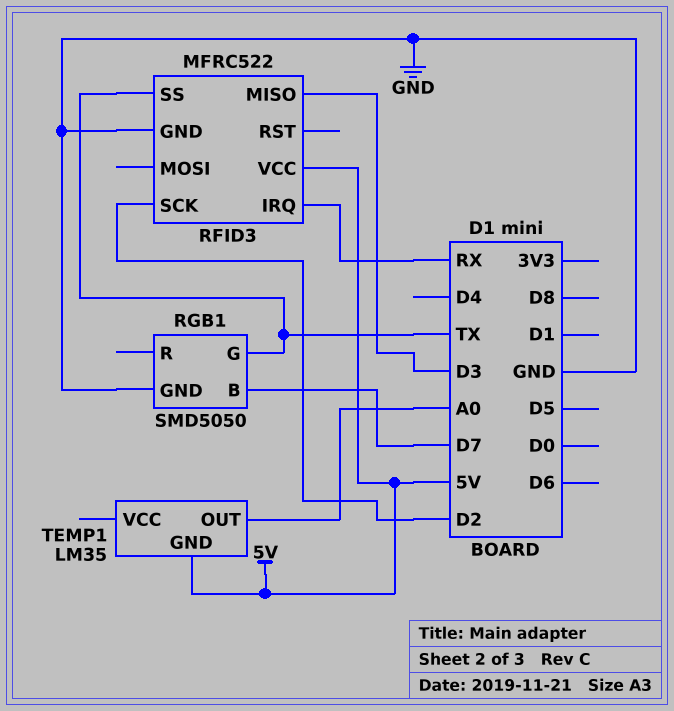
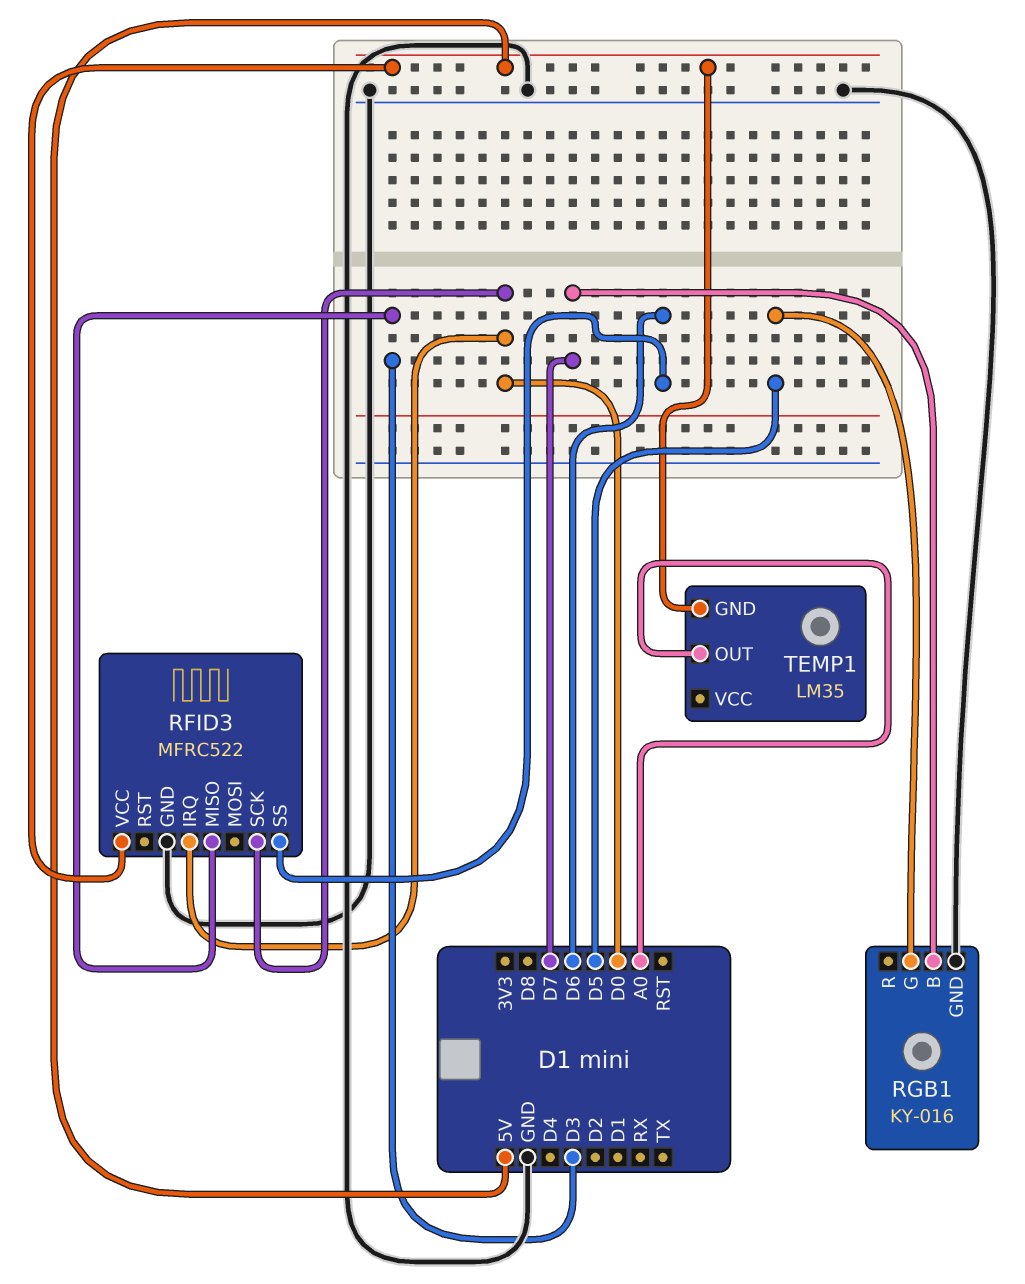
RFID3 pin IRQ: RX -> D0
RFID3 pin SCK: D2 -> D0
RFID3 pin SS: TX -> D6
RGB1: SMD5050 -> KY-016
RGB1 pin G: TX -> D5

